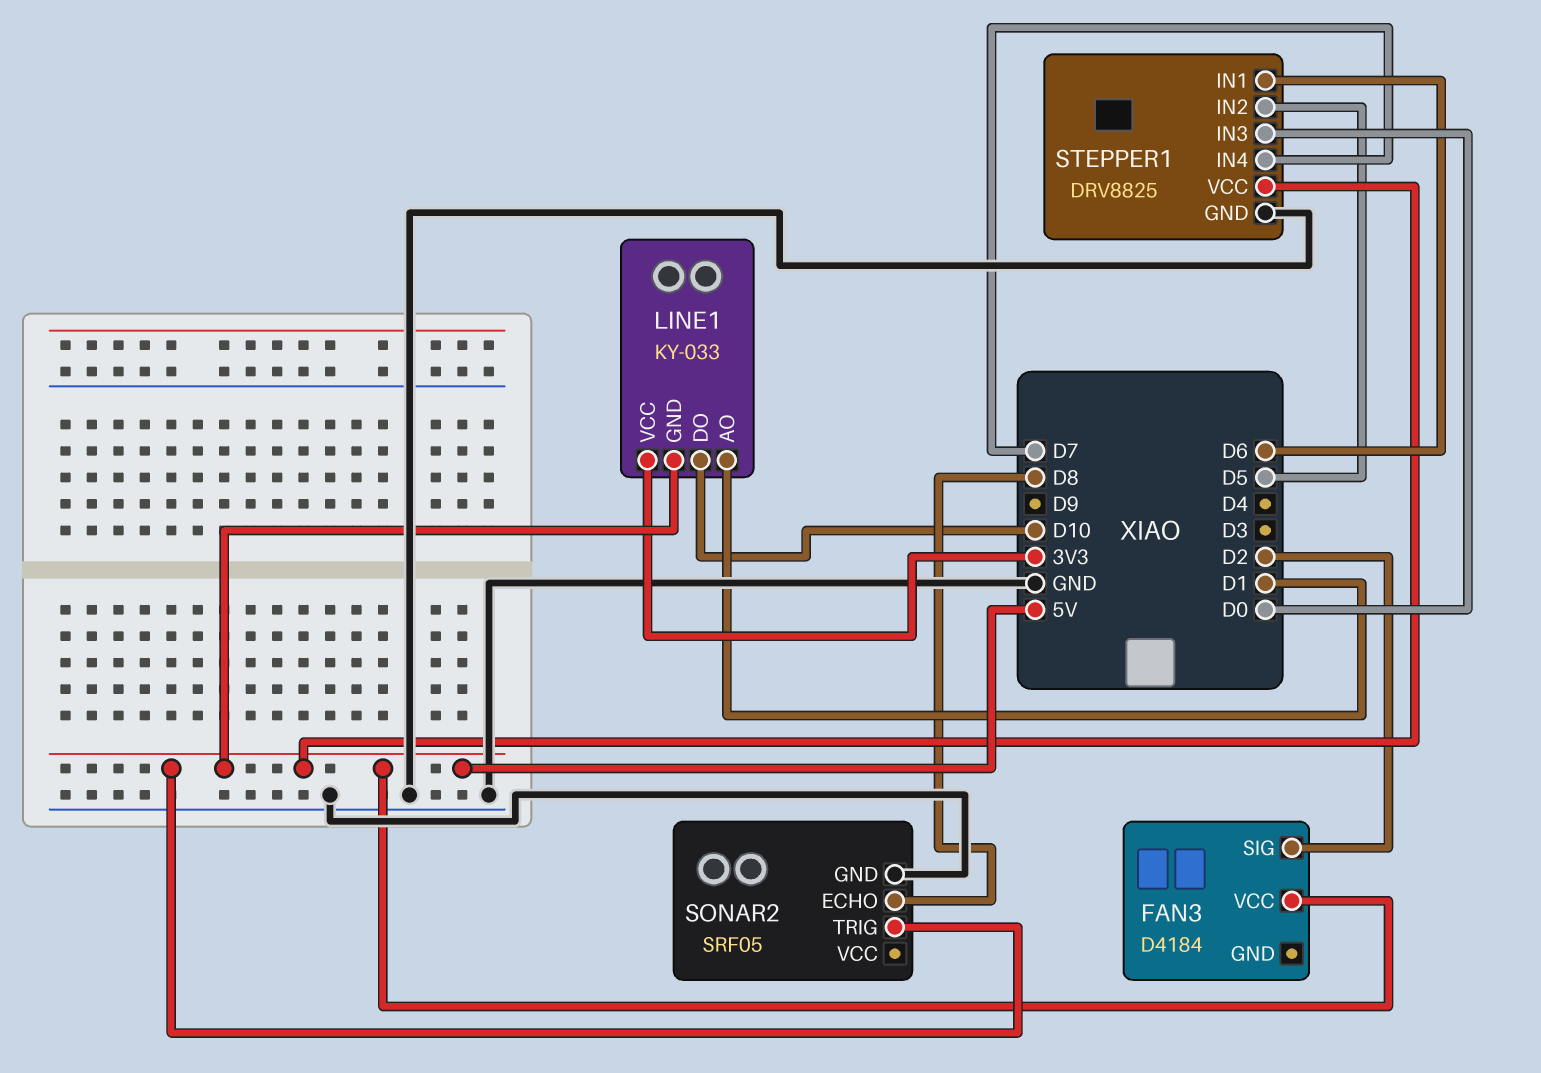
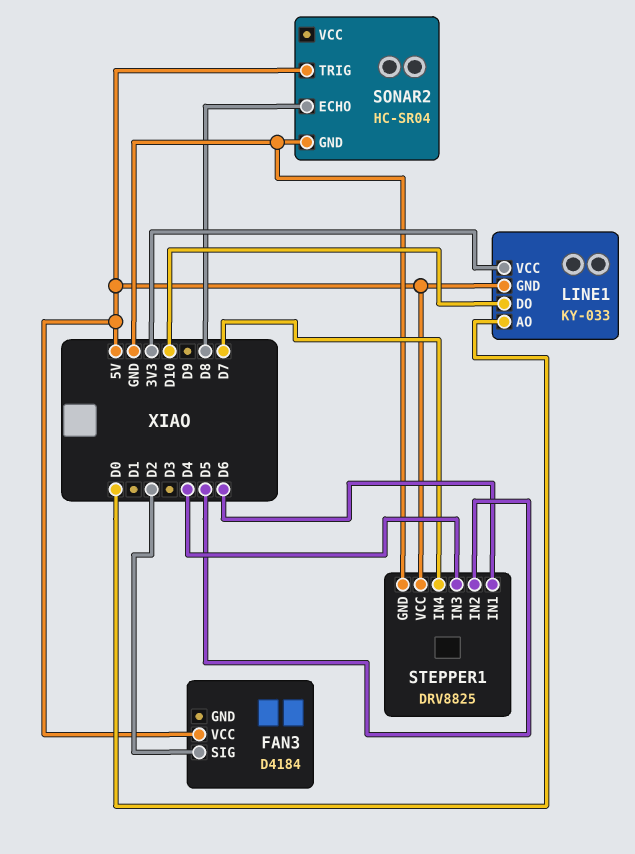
LINE1 pin AO: D1 -> D0
SONAR2: SRF05 -> HC-SR04
STEPPER1 pin IN3: D0 -> D4

